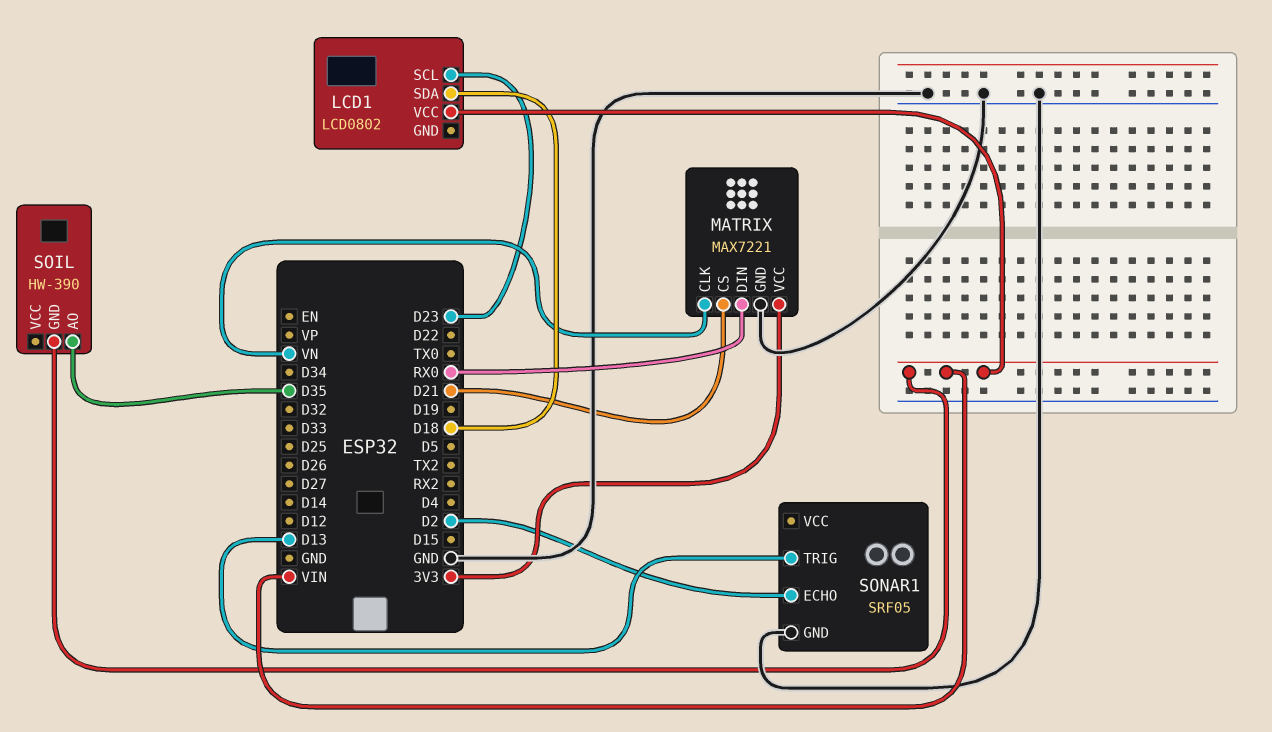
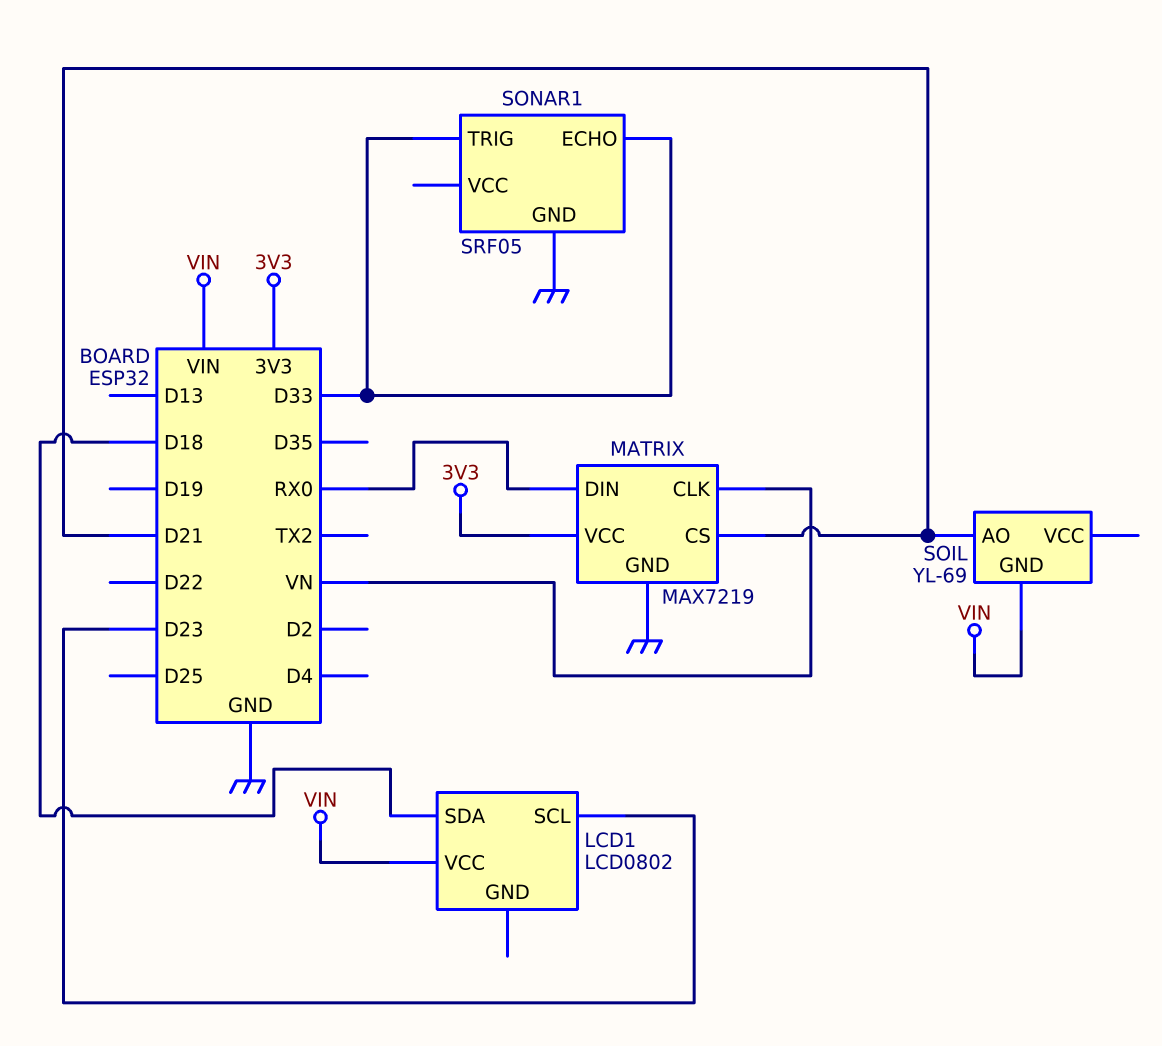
MATRIX: MAX7221 -> MAX7219
SOIL: HW-390 -> YL-69
SOIL pin AO: D35 -> D21
SONAR1 pin ECHO: D2 -> D33
SONAR1 pin TRIG: D13 -> D33

